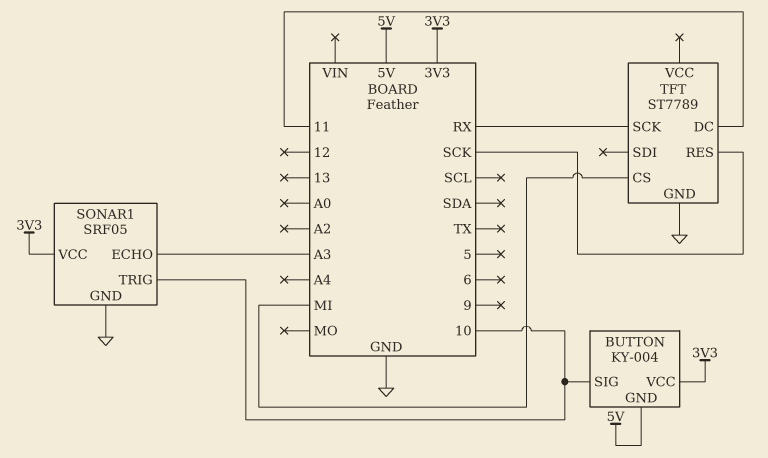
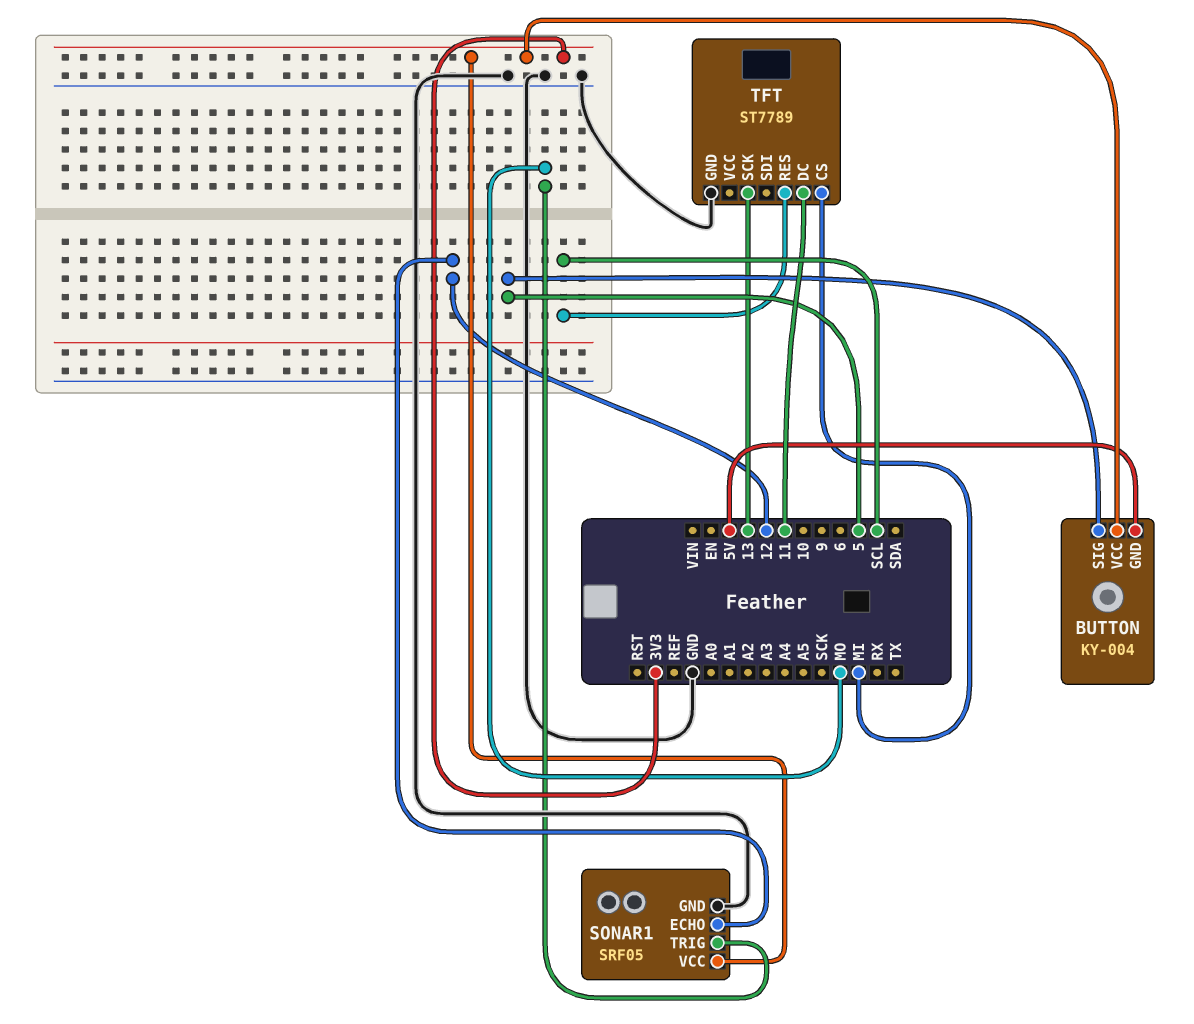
BUTTON pin SIG: 10 -> 5
SONAR1 pin ECHO: A3 -> 12
SONAR1 pin TRIG: 10 -> MO
TFT pin RES: SCK -> SCL
TFT pin SCK: RX -> 13

